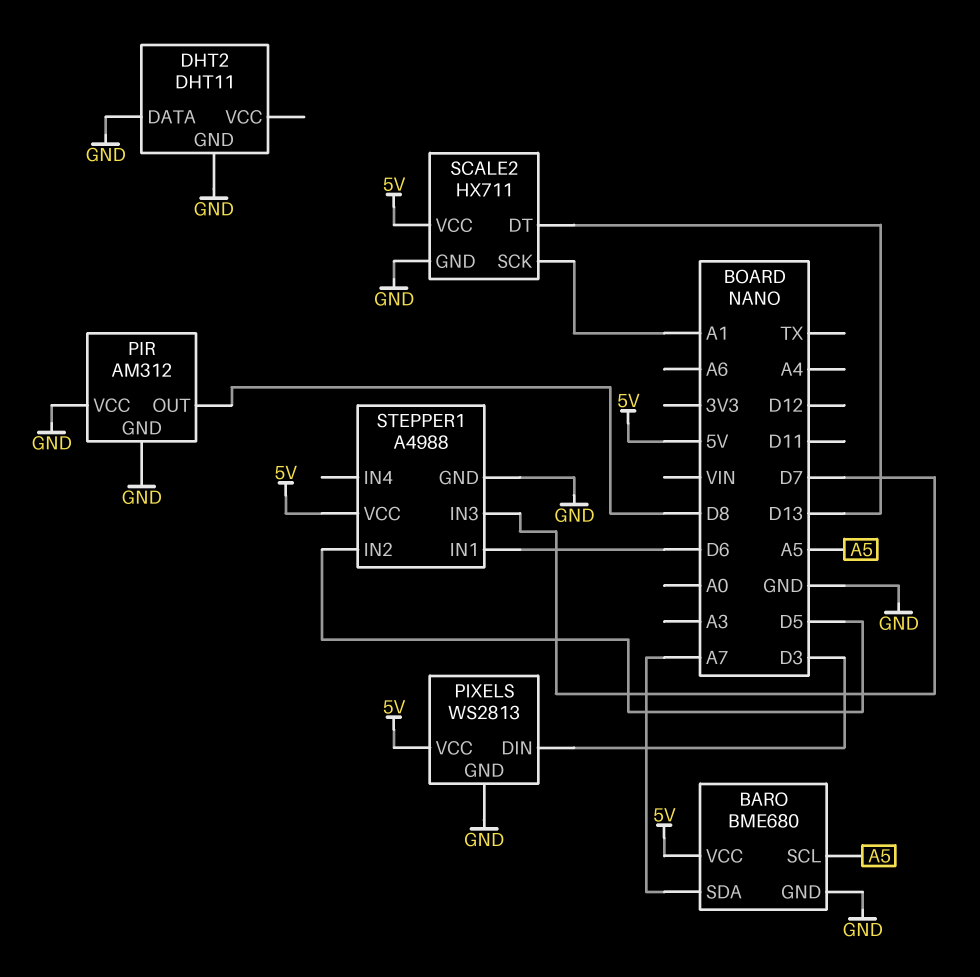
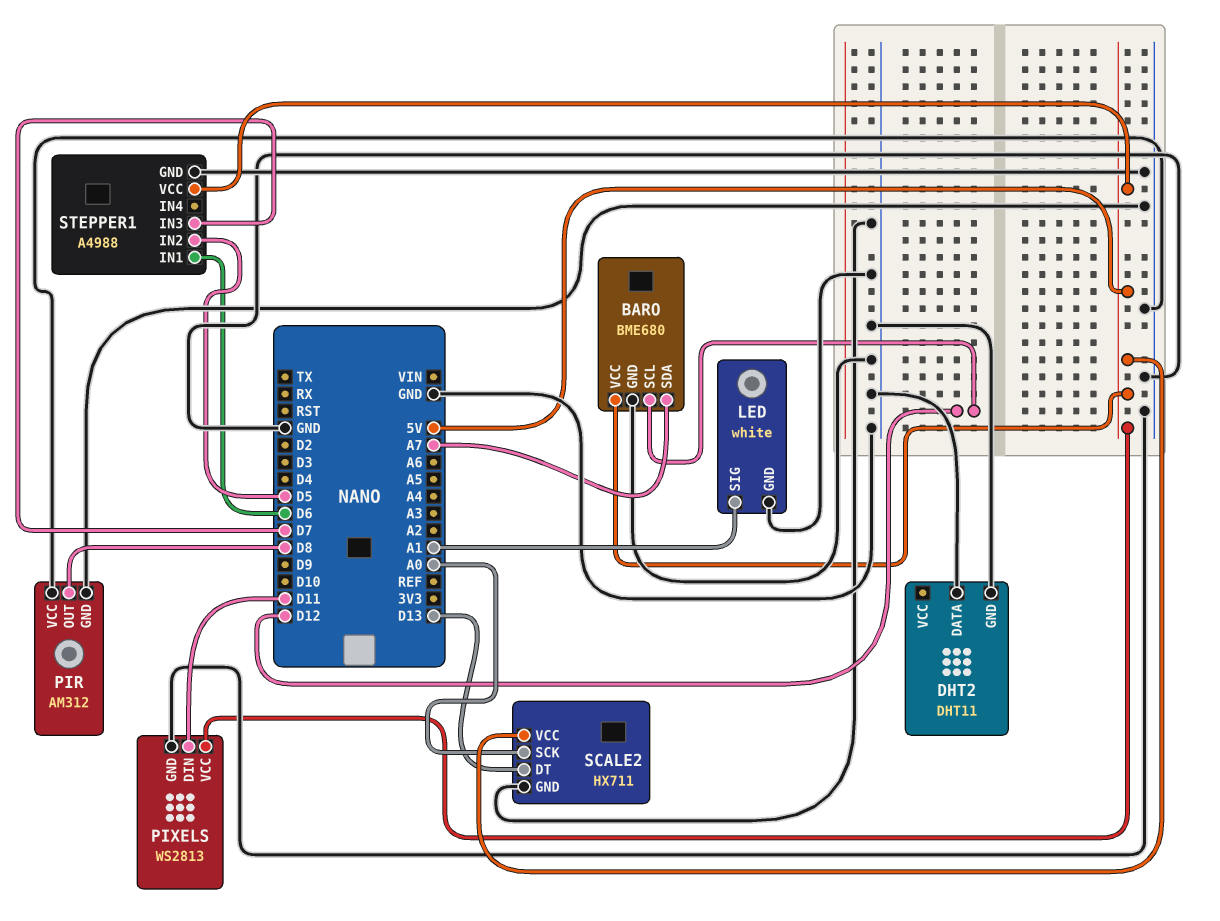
BARO pin SCL: A5 -> D12
LED: none -> white
LED pin GND: none -> GND
LED pin SIG: none -> A1
PIXELS pin DIN: D3 -> D11
SCALE2 pin SCK: A1 -> A0

